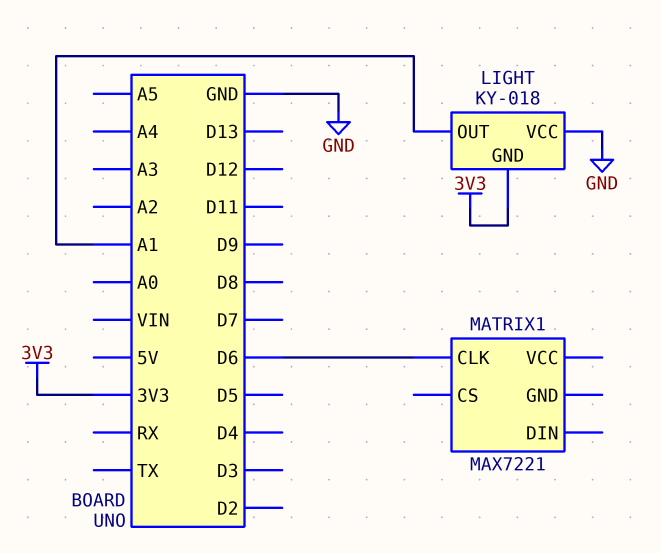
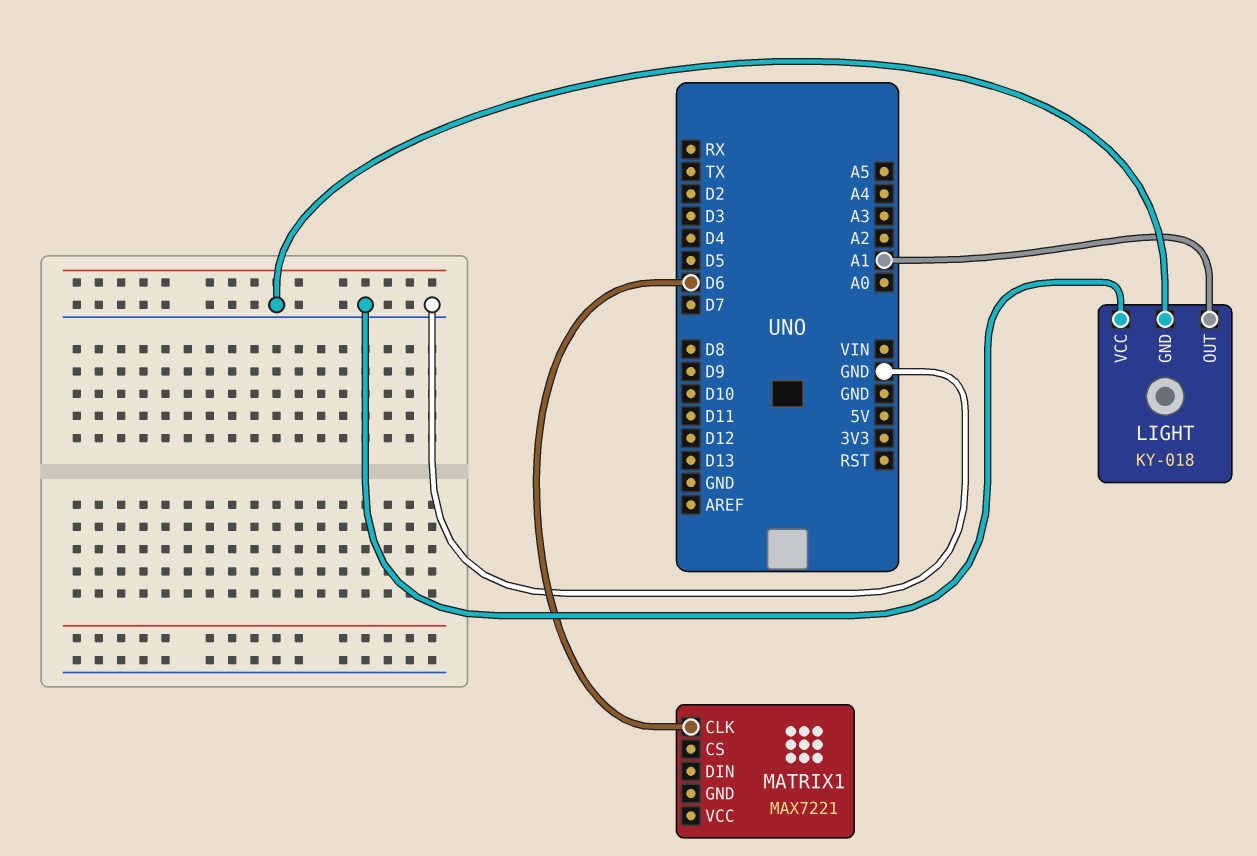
LIGHT pin GND: 3V3 -> GND

